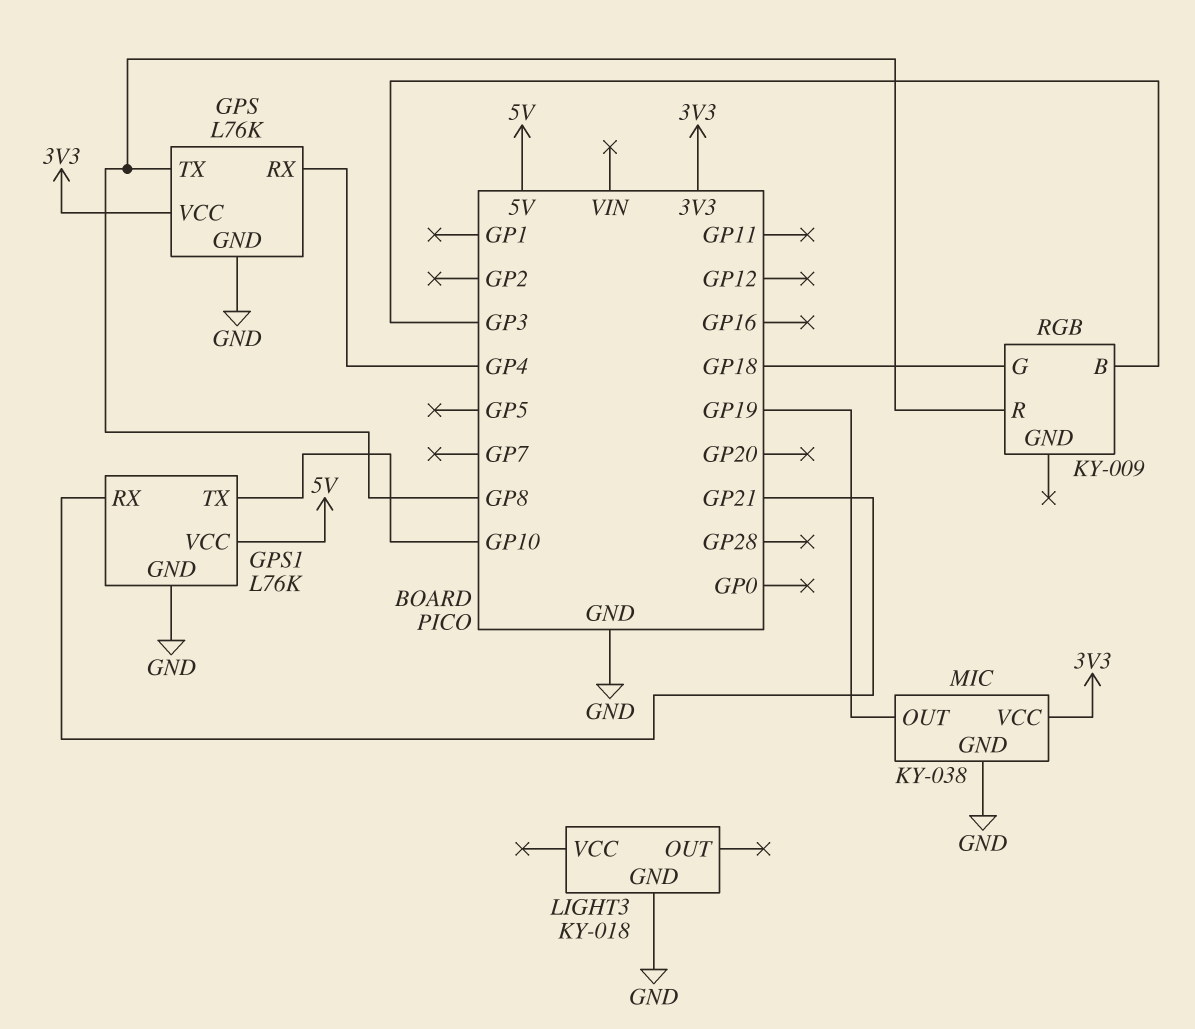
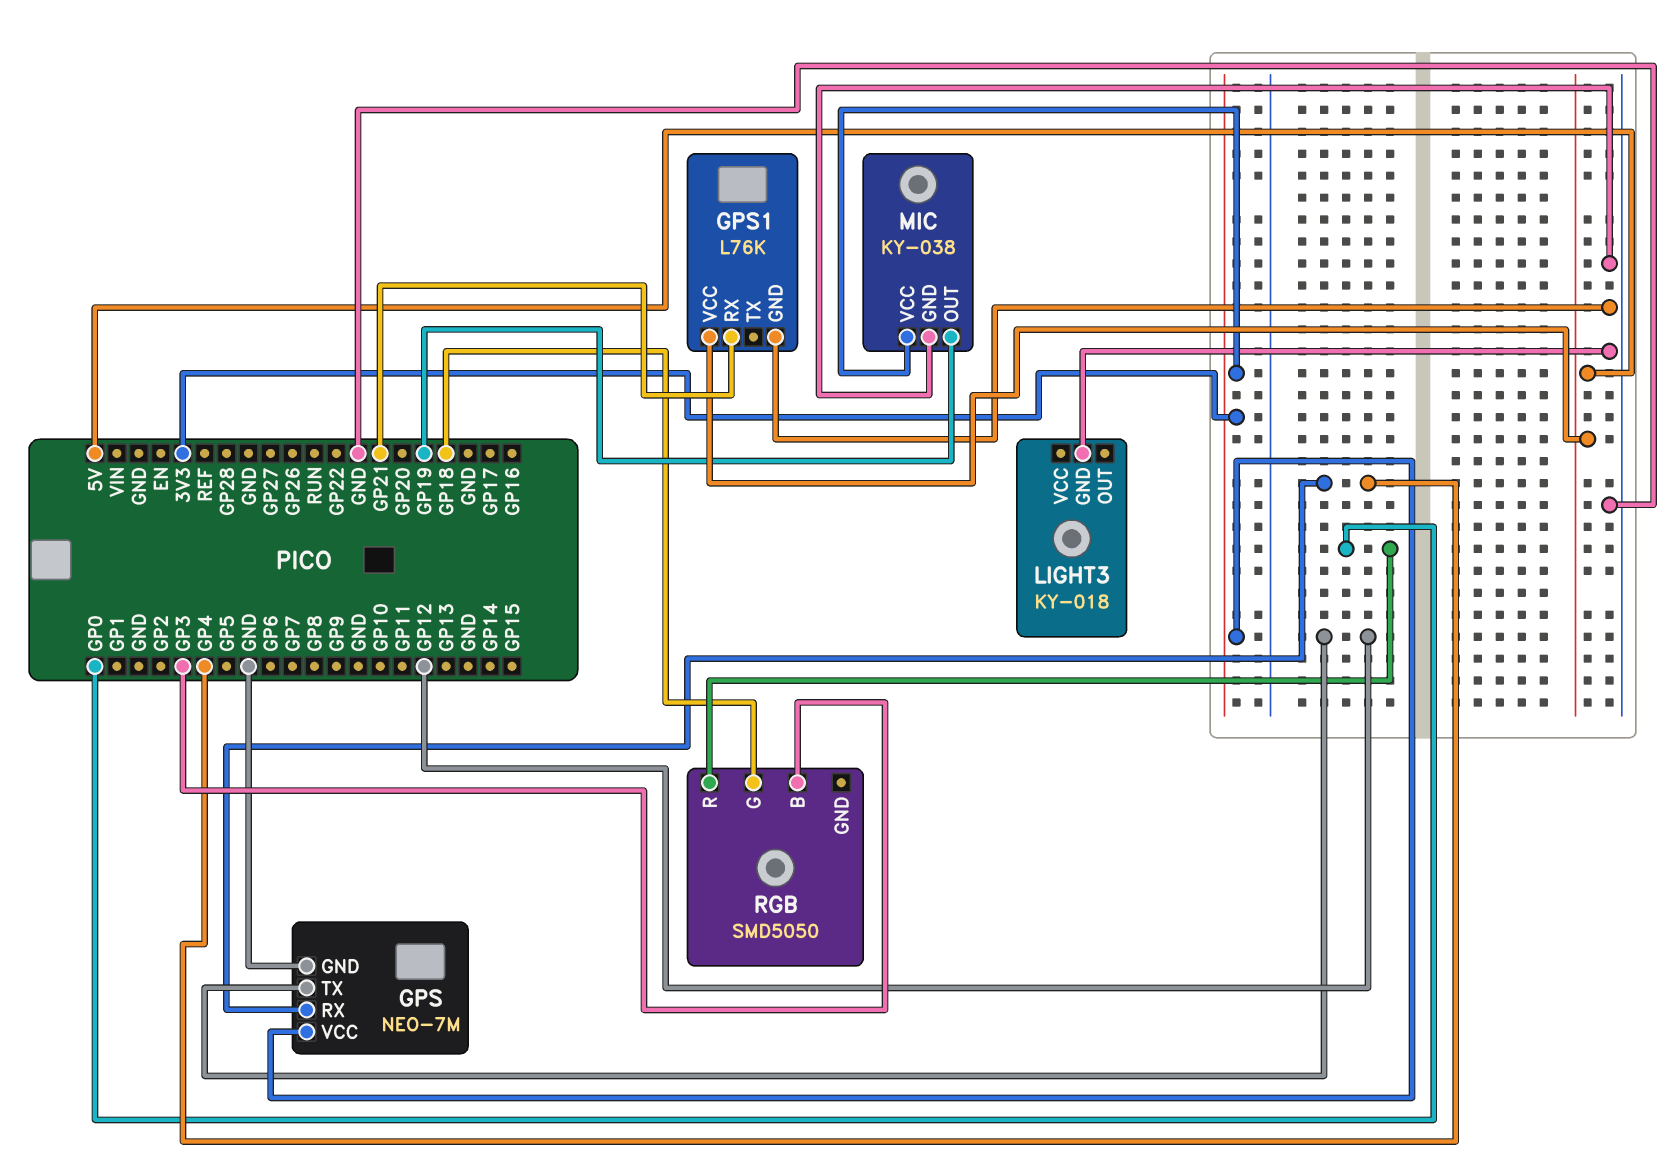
GPS: L76K -> NEO-7M
GPS pin TX: GP8 -> GP12
GPS1 pin TX: GP10 -> none
RGB: KY-009 -> SMD5050
RGB pin R: GP8 -> GP0

